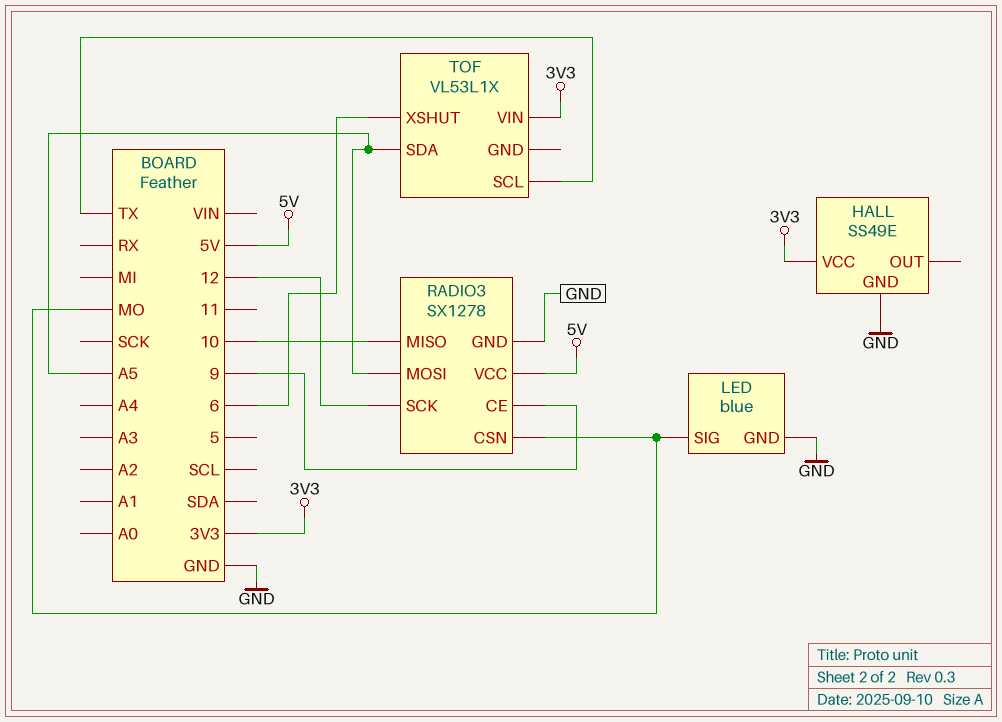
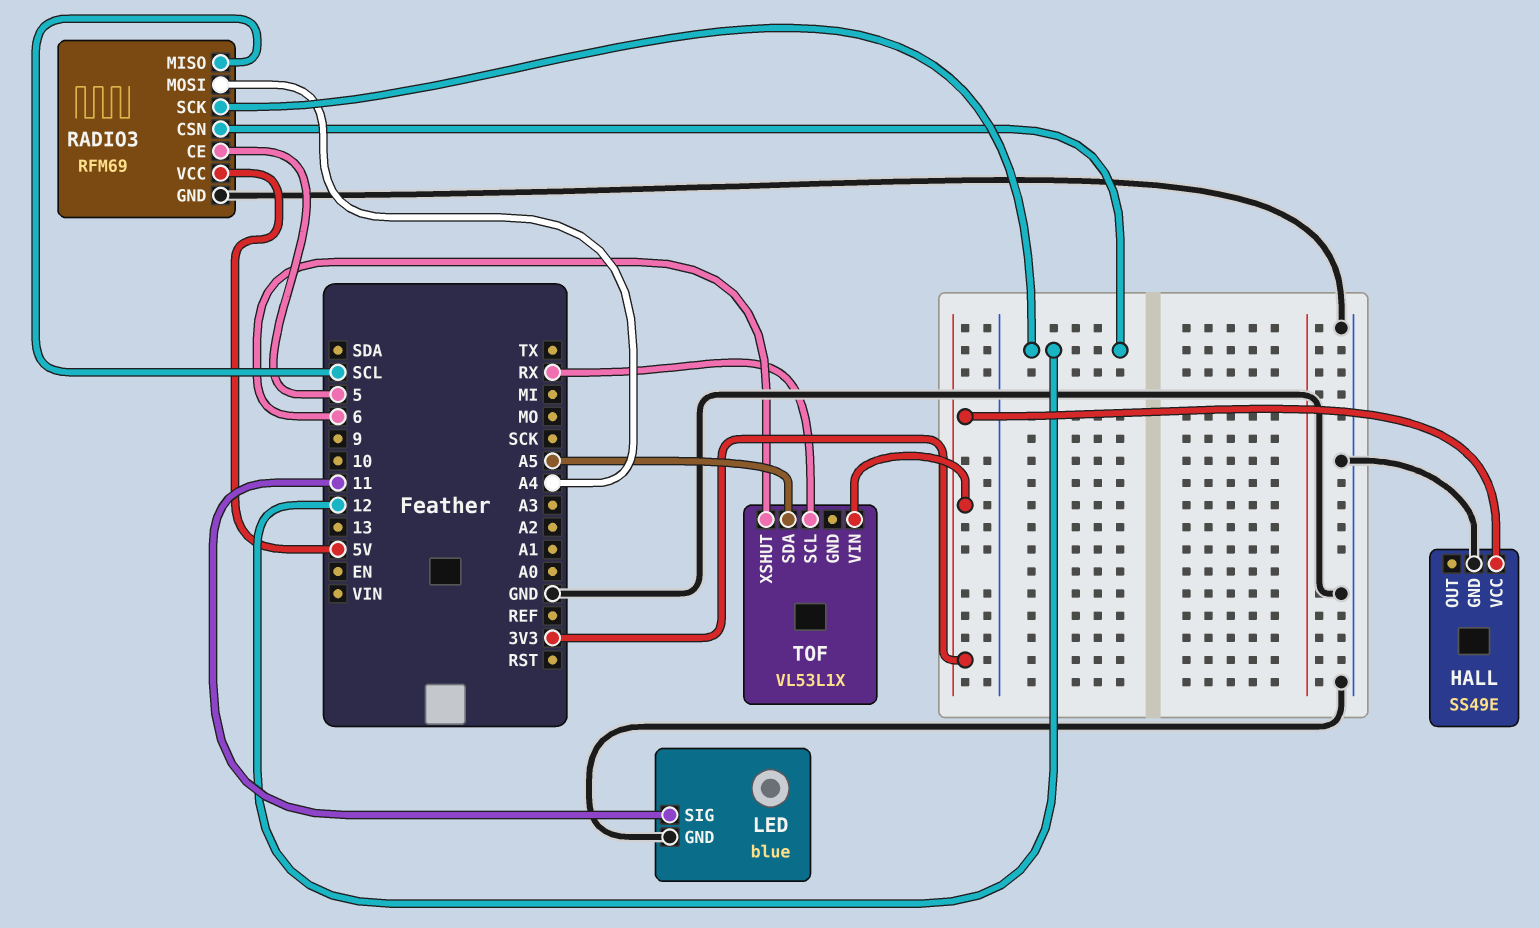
LED pin SIG: MO -> 11
RADIO3: SX1278 -> RFM69
RADIO3 pin CE: 9 -> 5
RADIO3 pin CSN: MO -> 12
RADIO3 pin MISO: 10 -> SCL
RADIO3 pin MOSI: A5 -> A4
TOF pin SCL: TX -> RX

